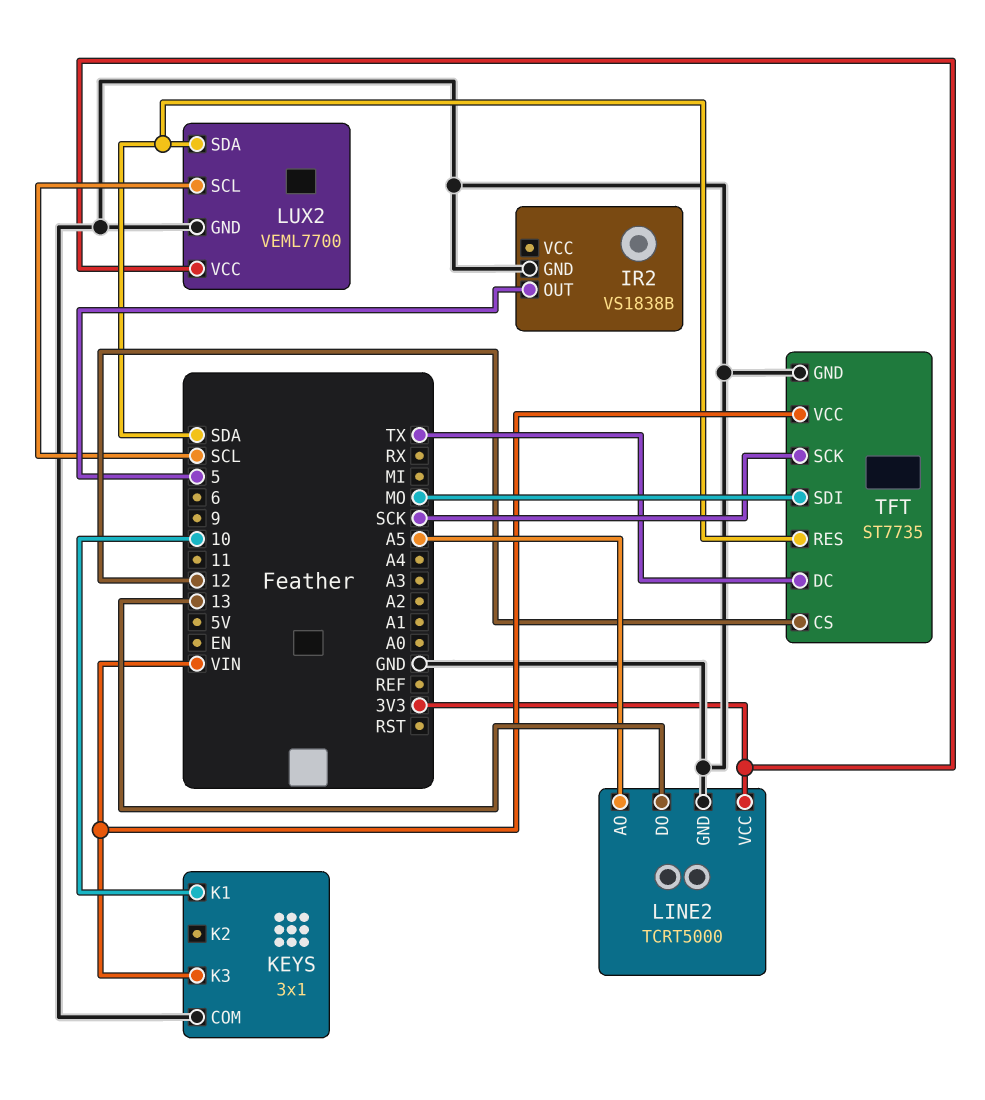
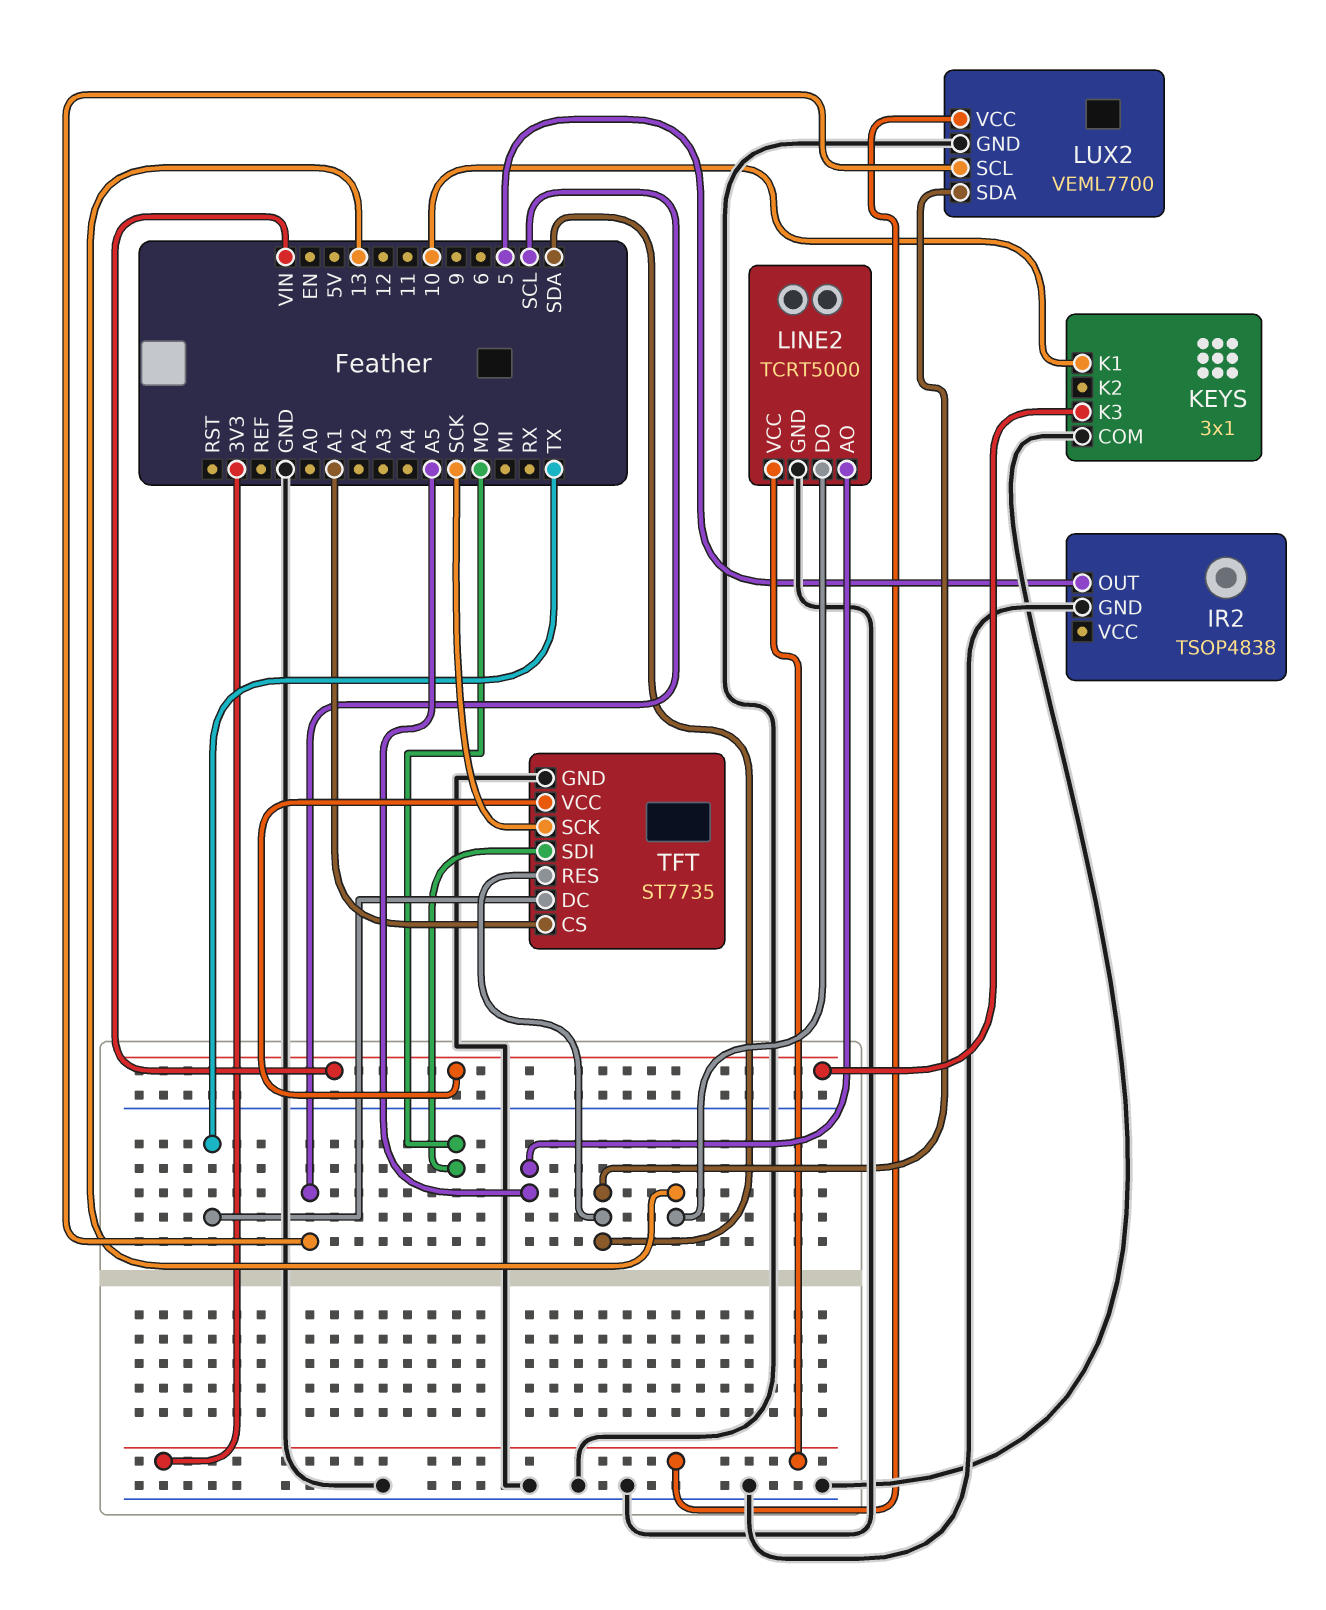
IR2: VS1838B -> TSOP4838
TFT pin CS: 12 -> A1

